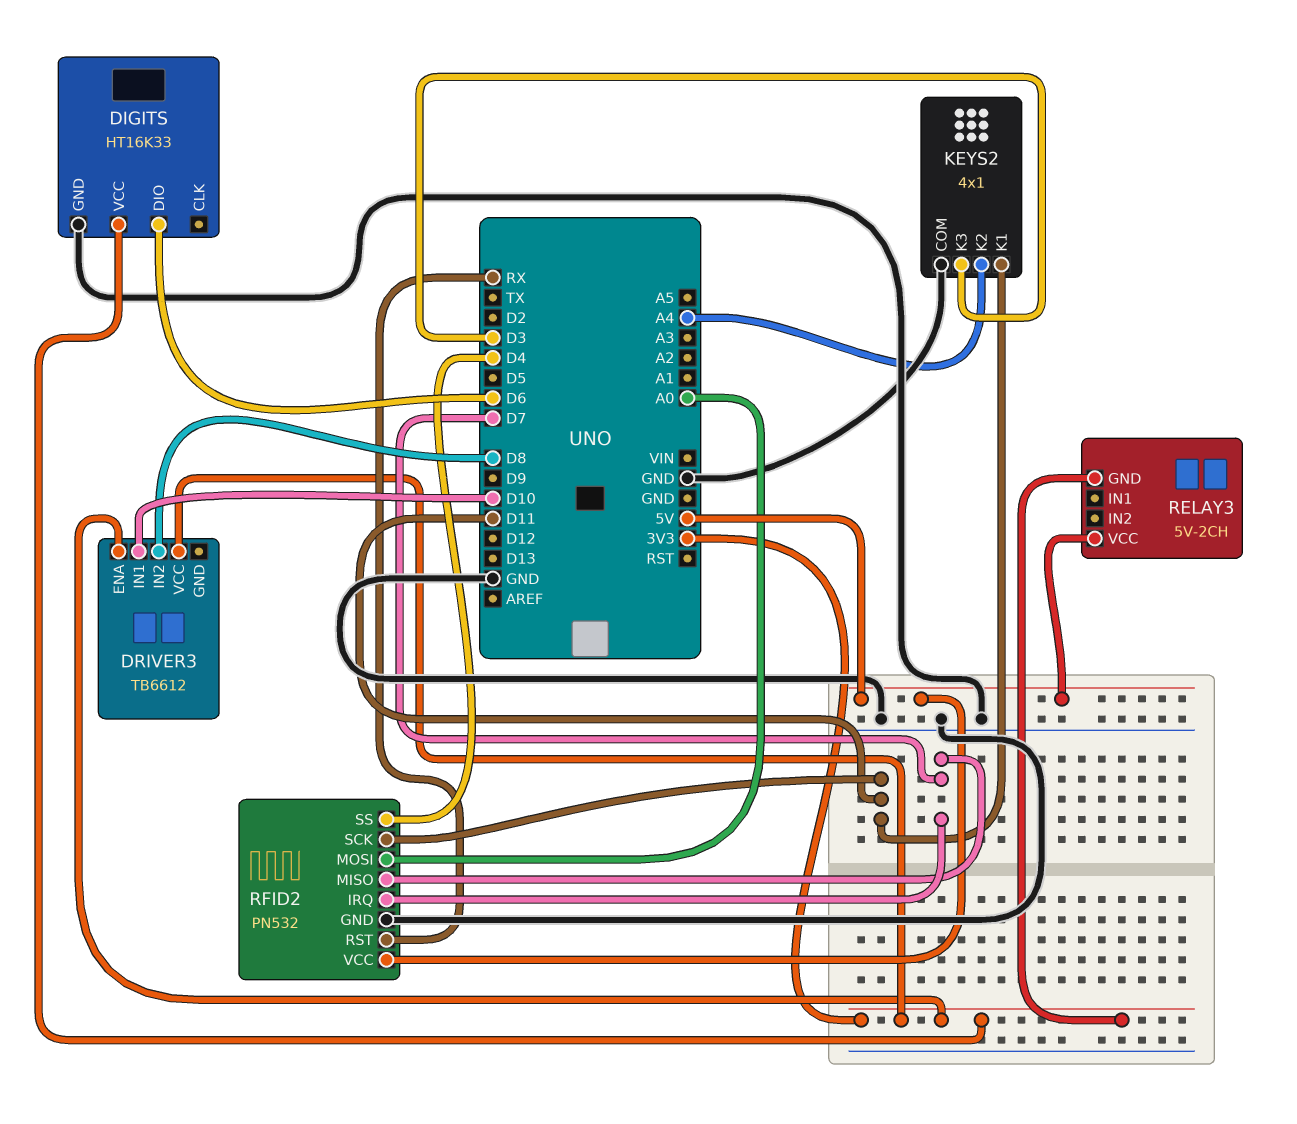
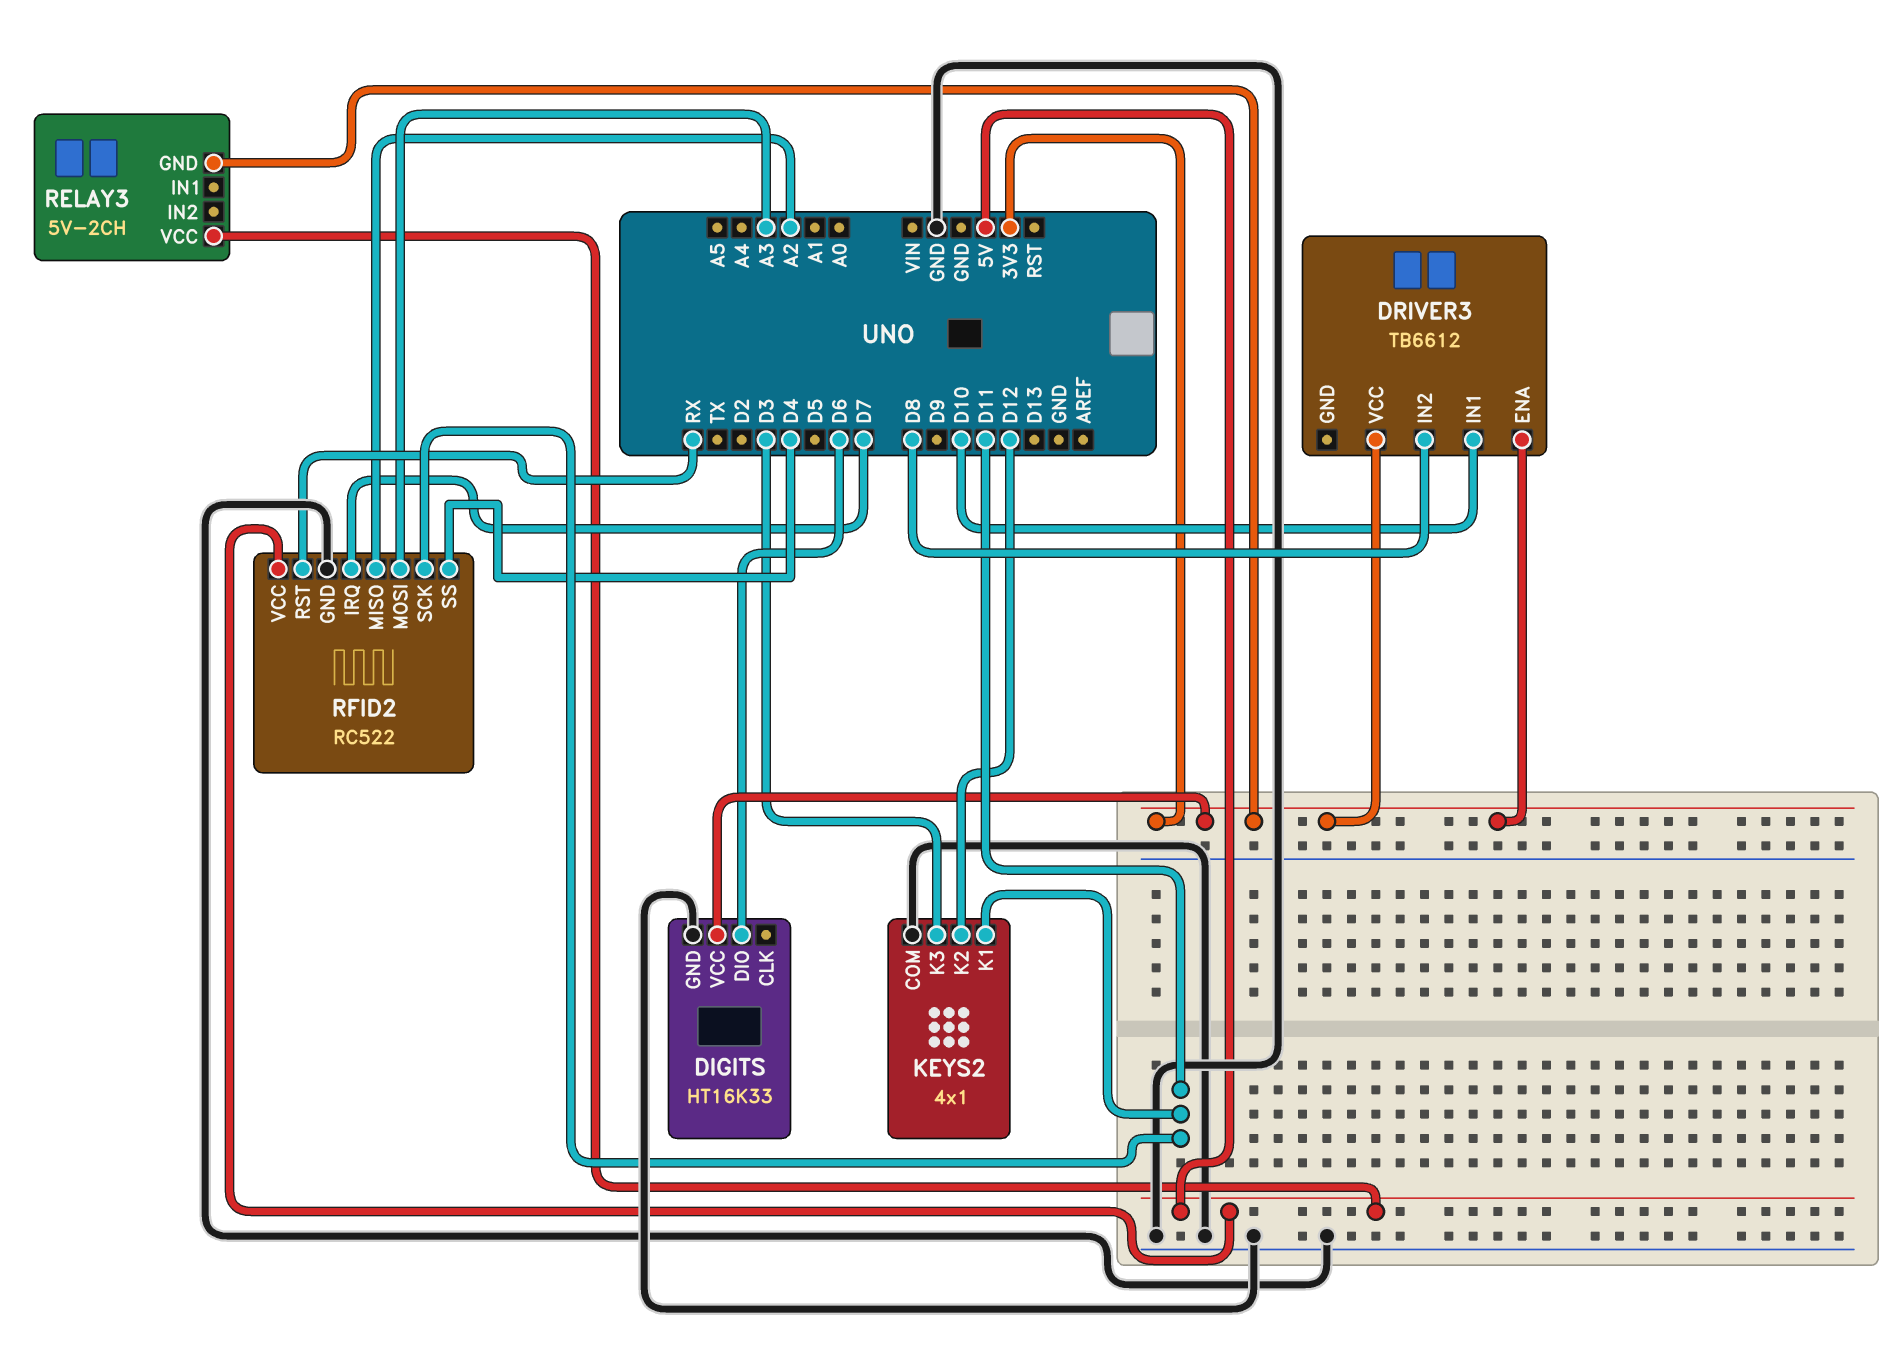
KEYS2 pin K2: A4 -> D12
RFID2: PN532 -> RC522
RFID2 pin MISO: D7 -> A2
RFID2 pin MOSI: A0 -> A3

